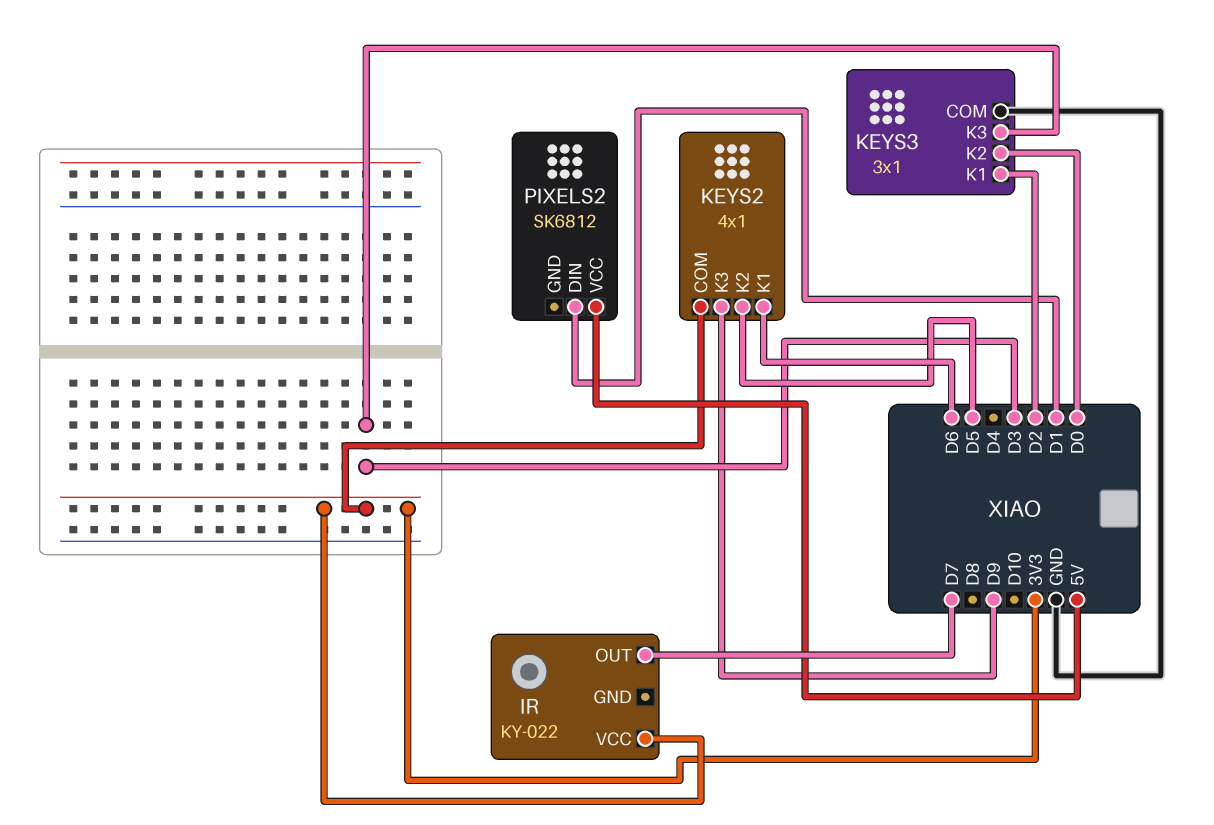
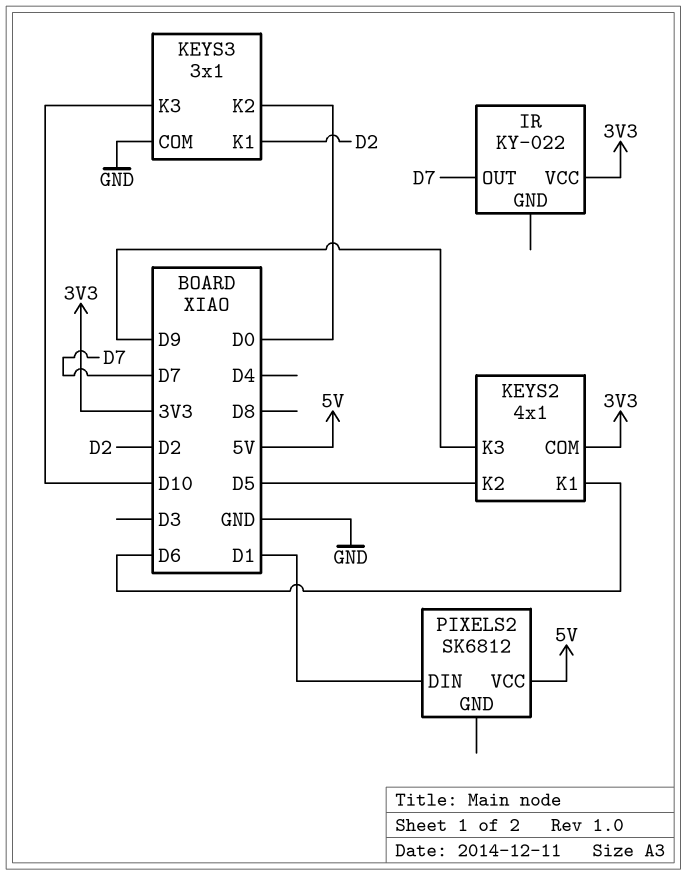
KEYS3 pin K3: D3 -> D10

